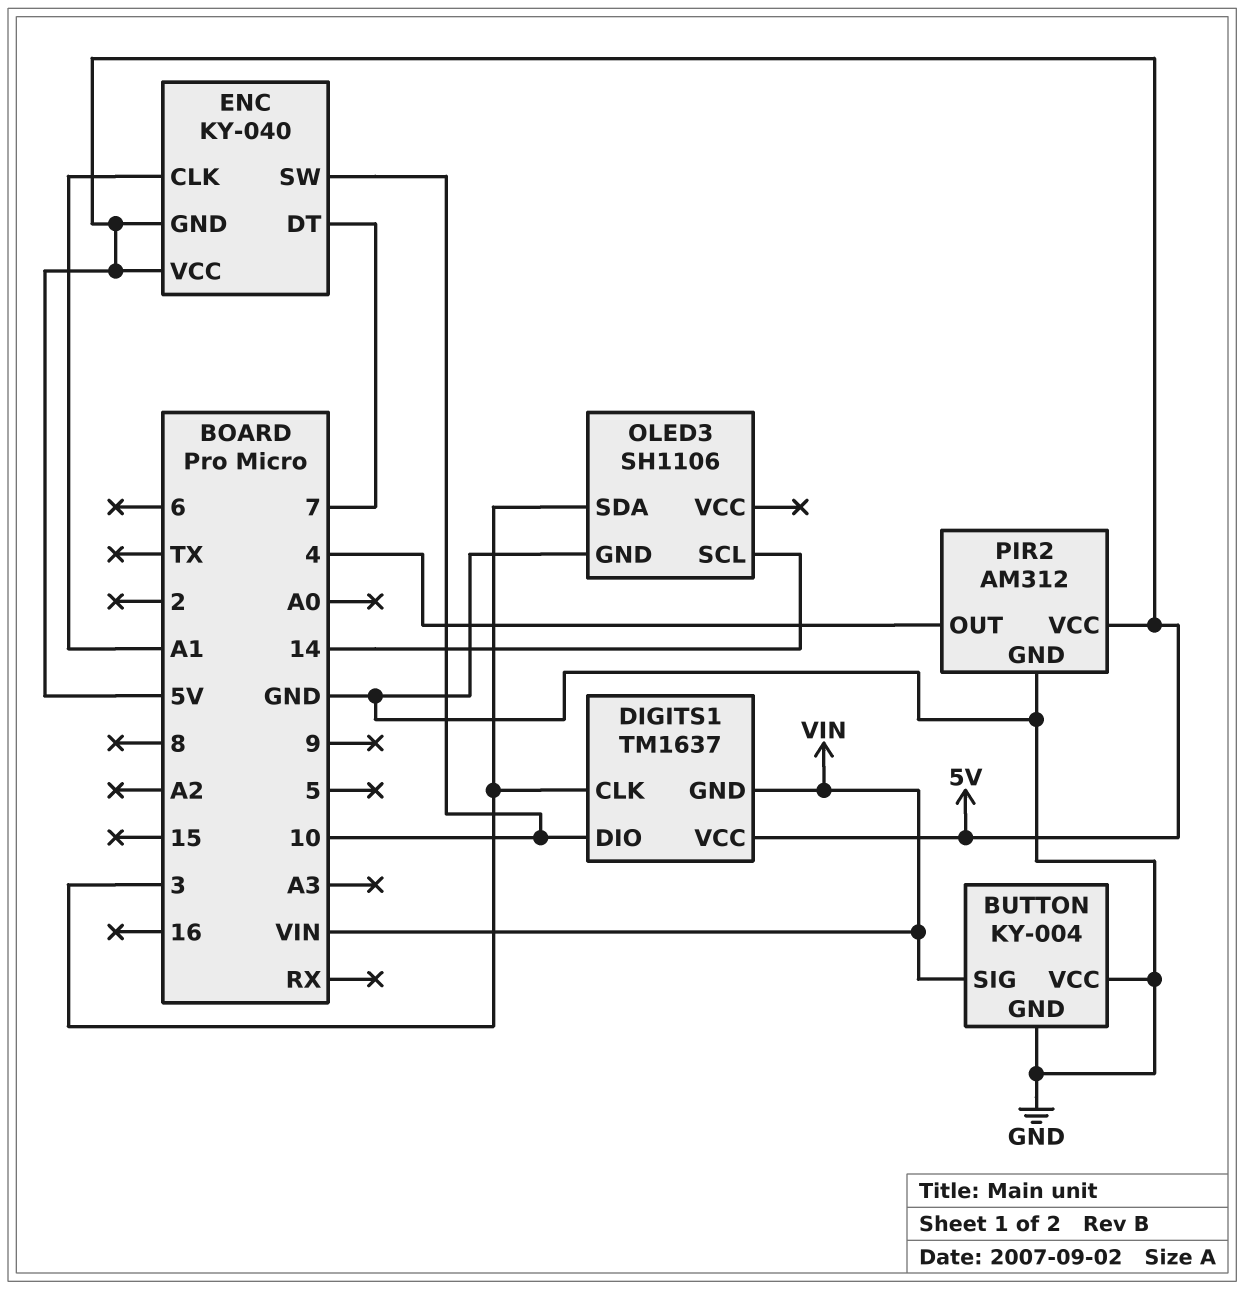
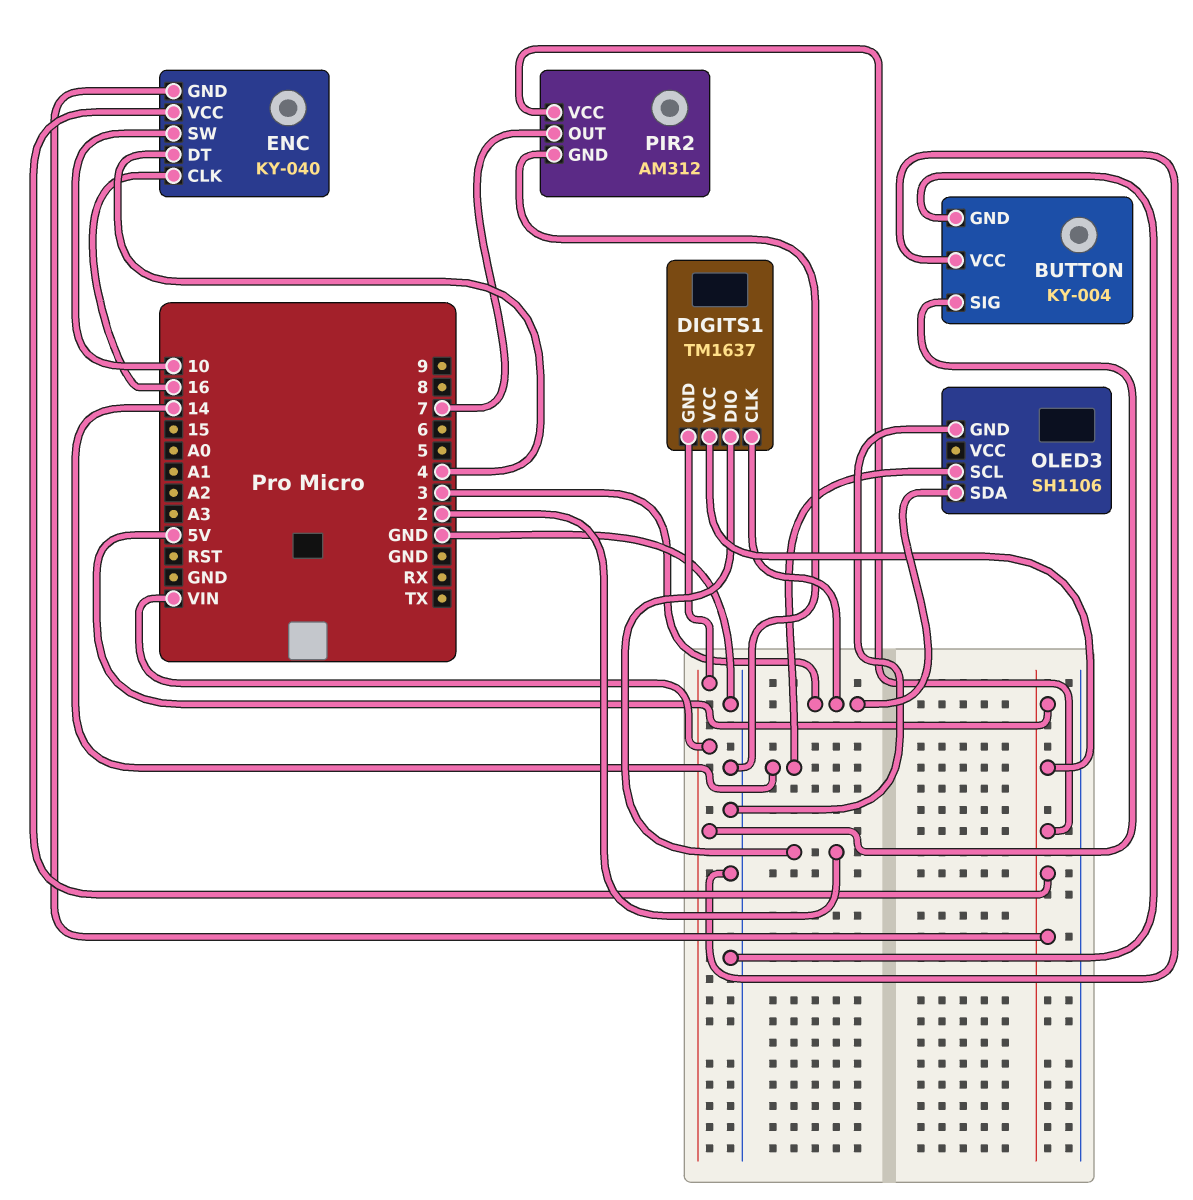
DIGITS1 pin DIO: 10 -> 2
ENC pin CLK: A1 -> 16
ENC pin DT: 7 -> 4
PIR2 pin OUT: 4 -> 7

